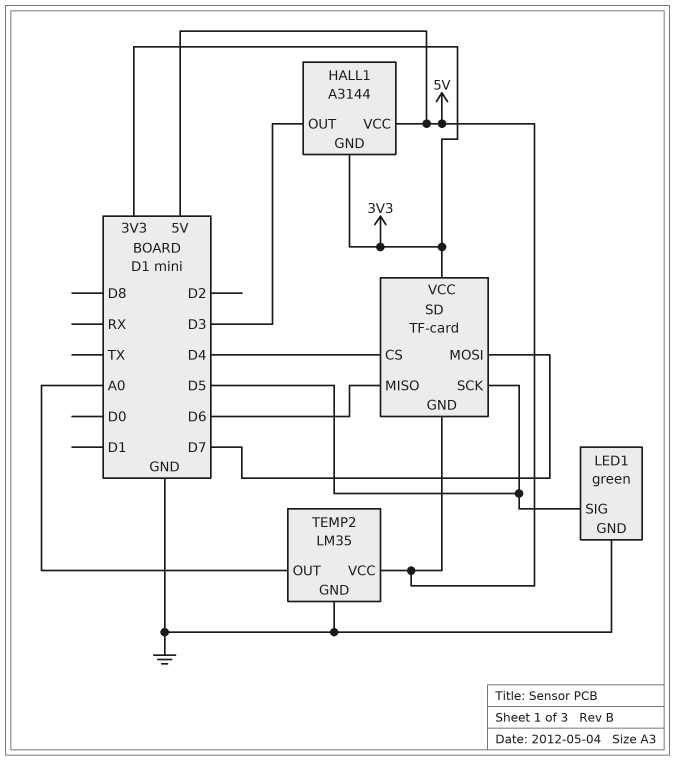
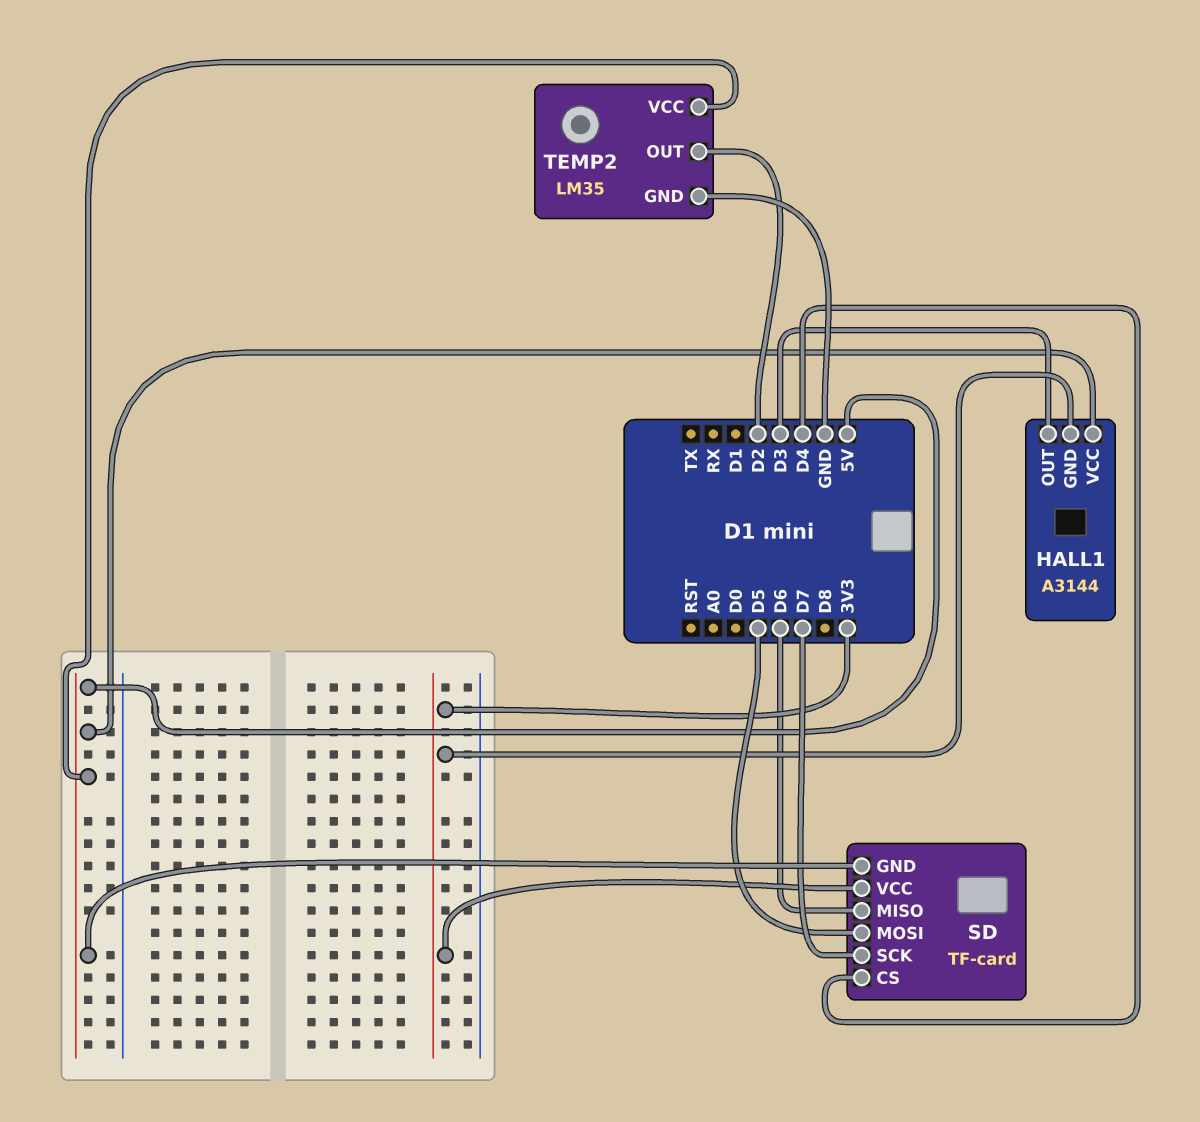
LED1: green -> none
LED1 pin GND: GND -> none
LED1 pin SIG: D5 -> none
SD pin MOSI: D7 -> D5
SD pin SCK: D5 -> D7
TEMP2 pin OUT: A0 -> D2

